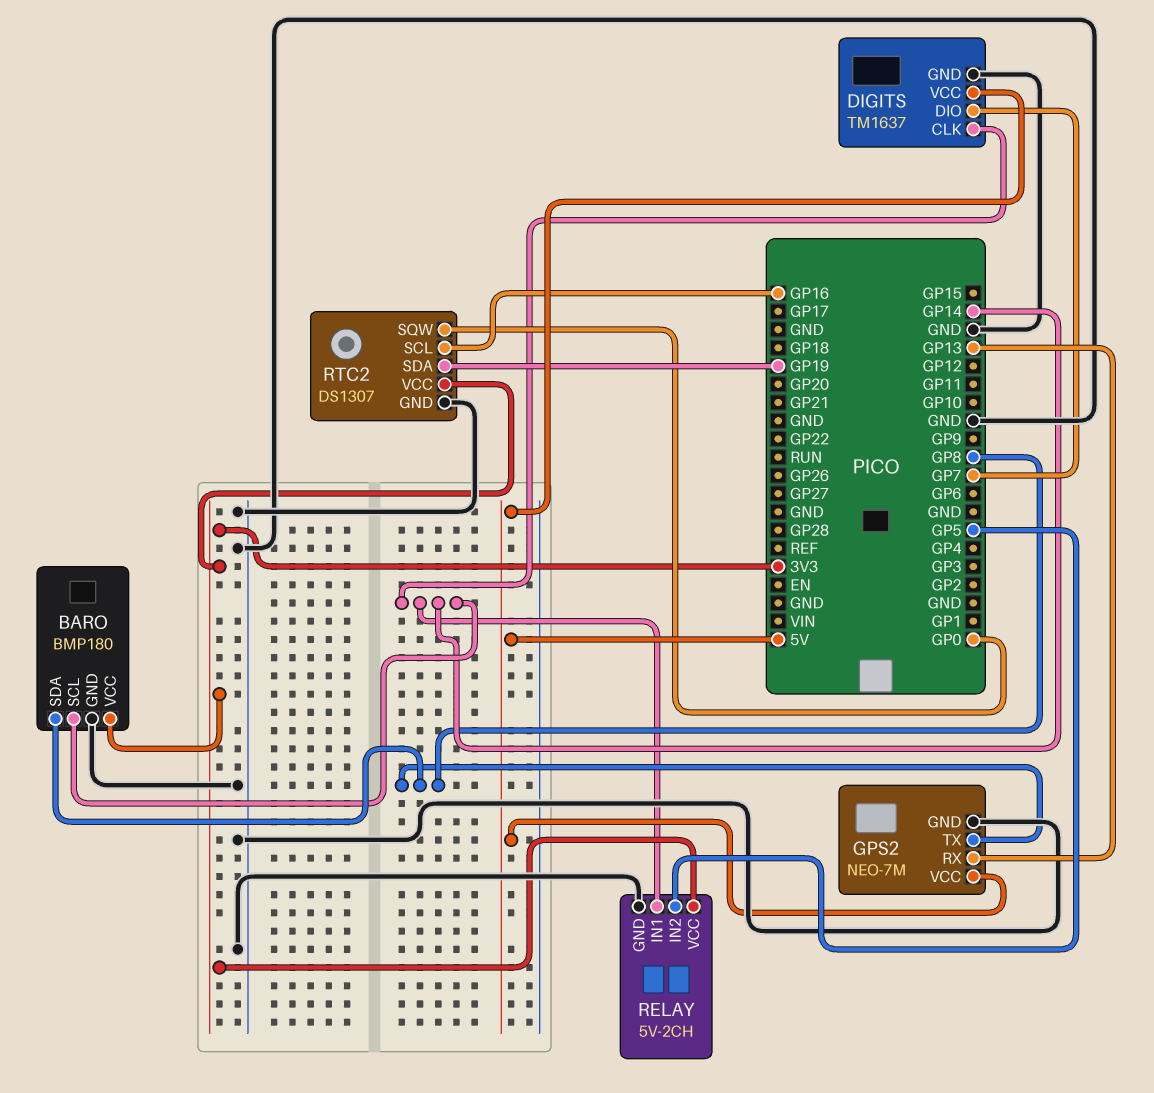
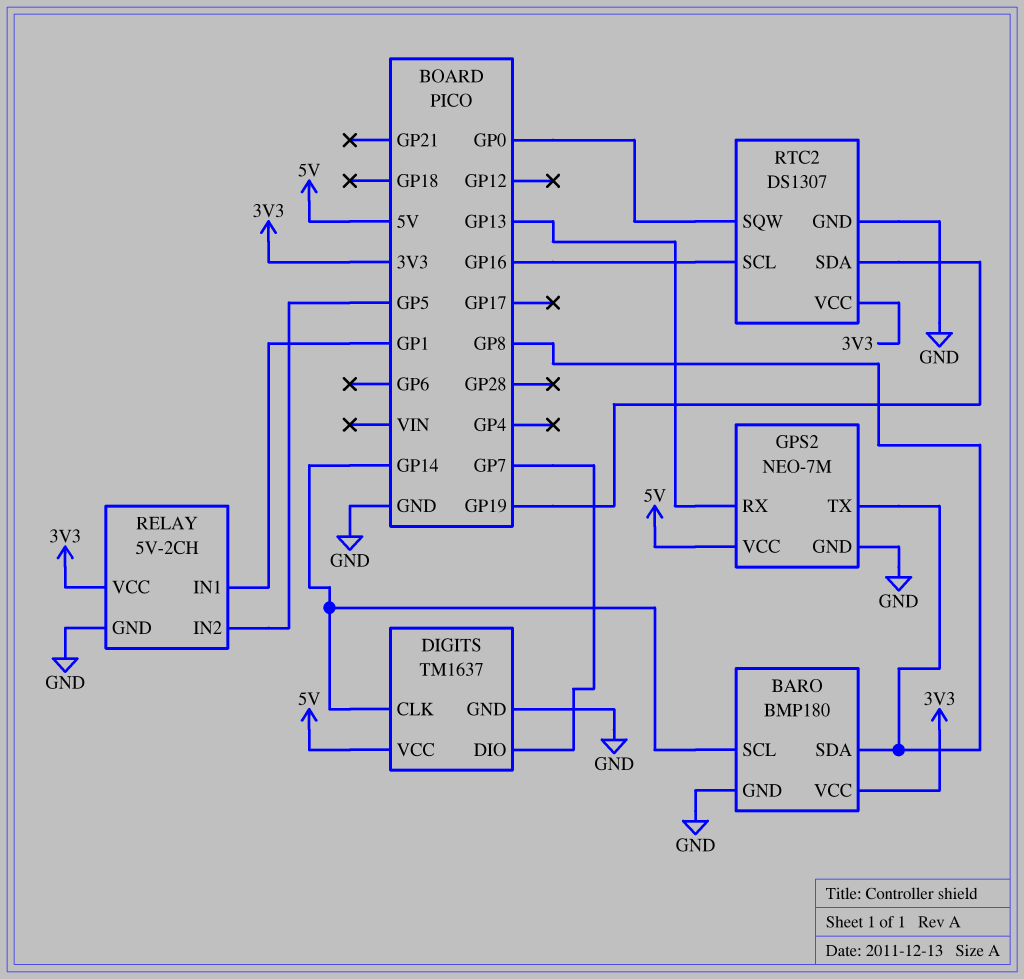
RELAY pin IN1: GP14 -> GP1

